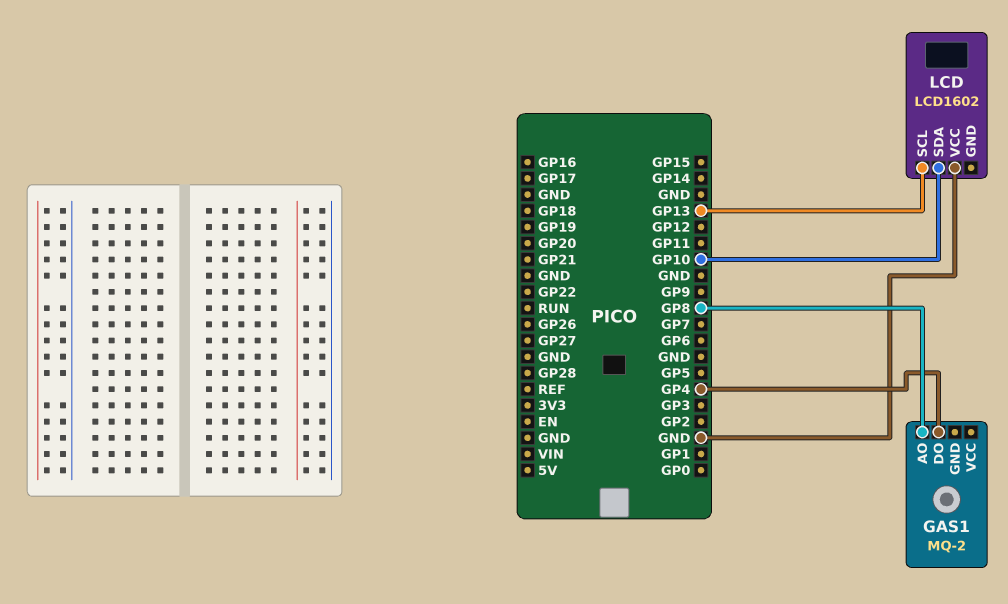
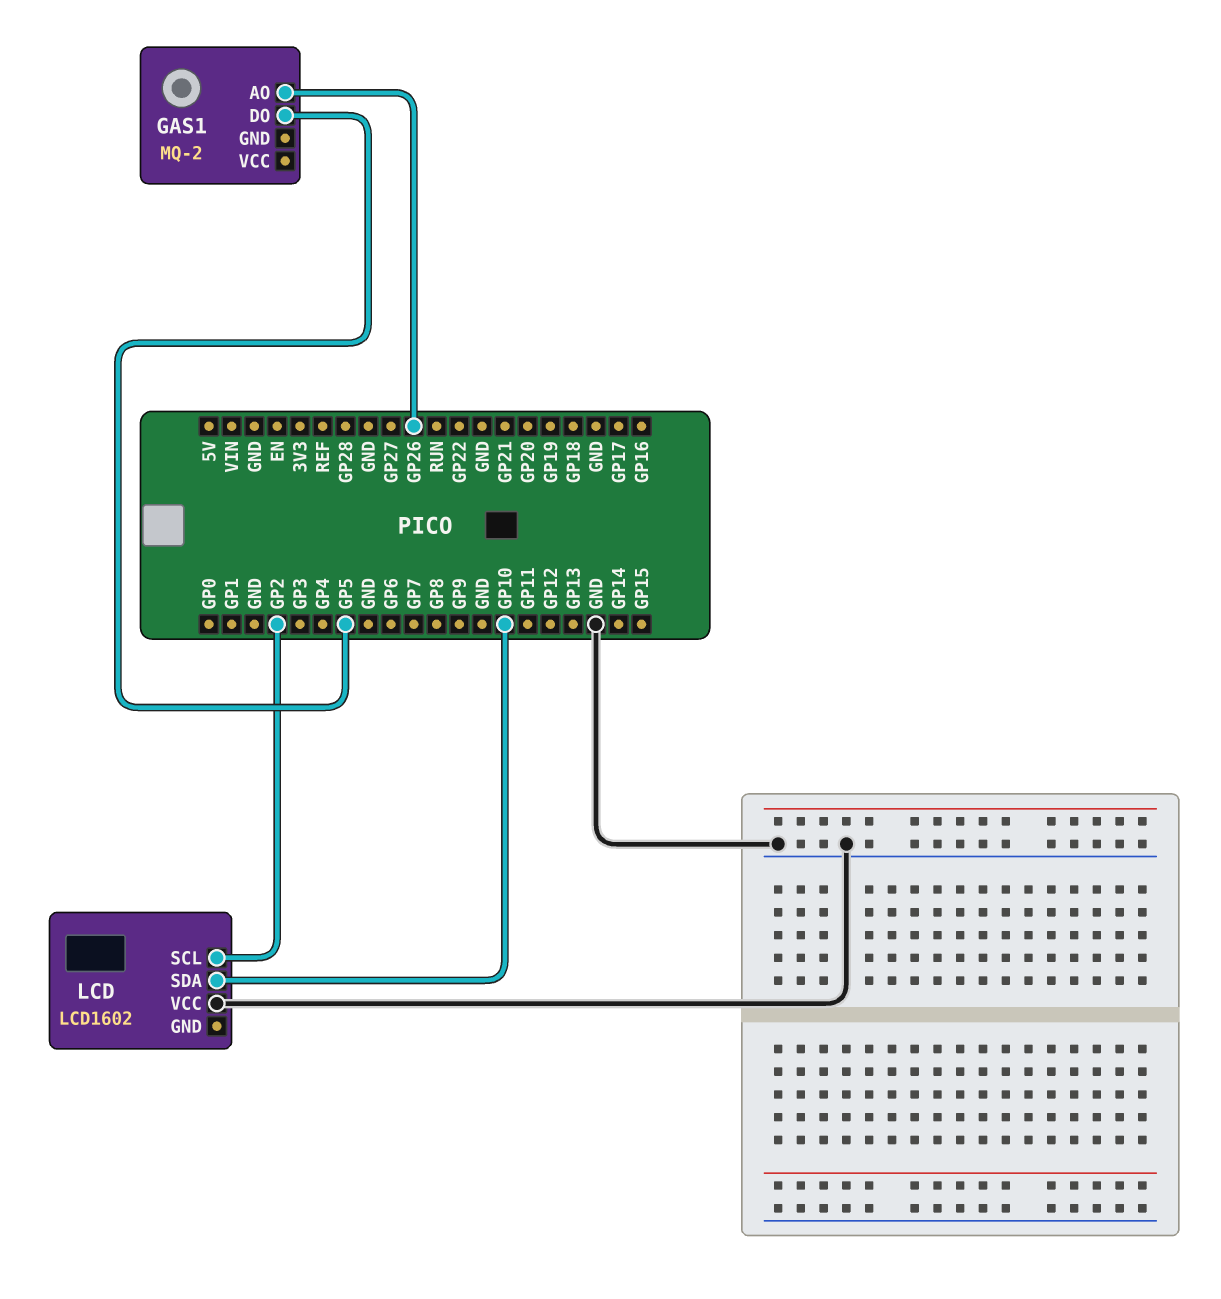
GAS1 pin AO: GP8 -> GP26
GAS1 pin DO: GP4 -> GP5
LCD pin SCL: GP13 -> GP2

